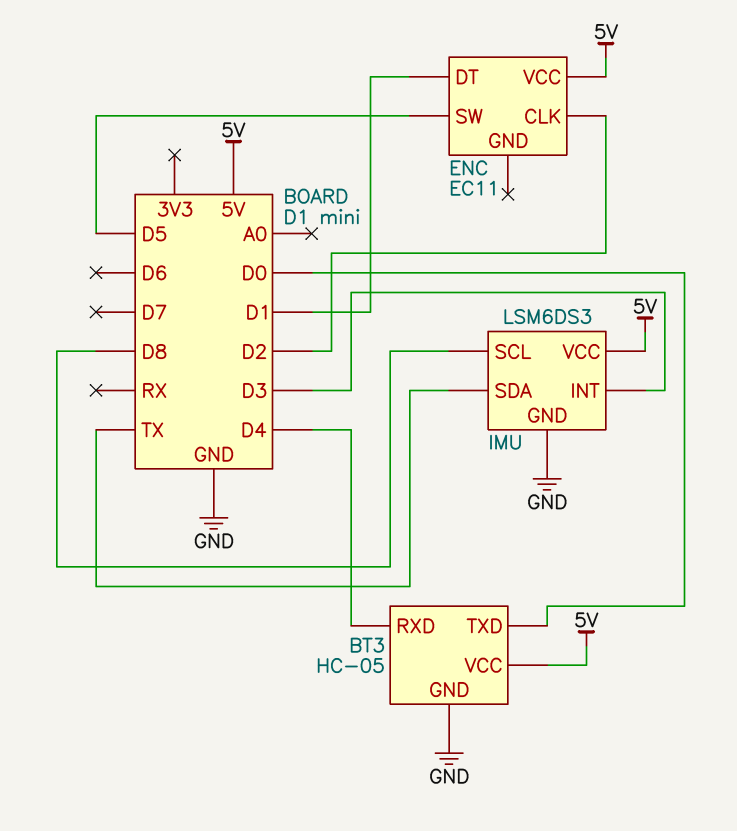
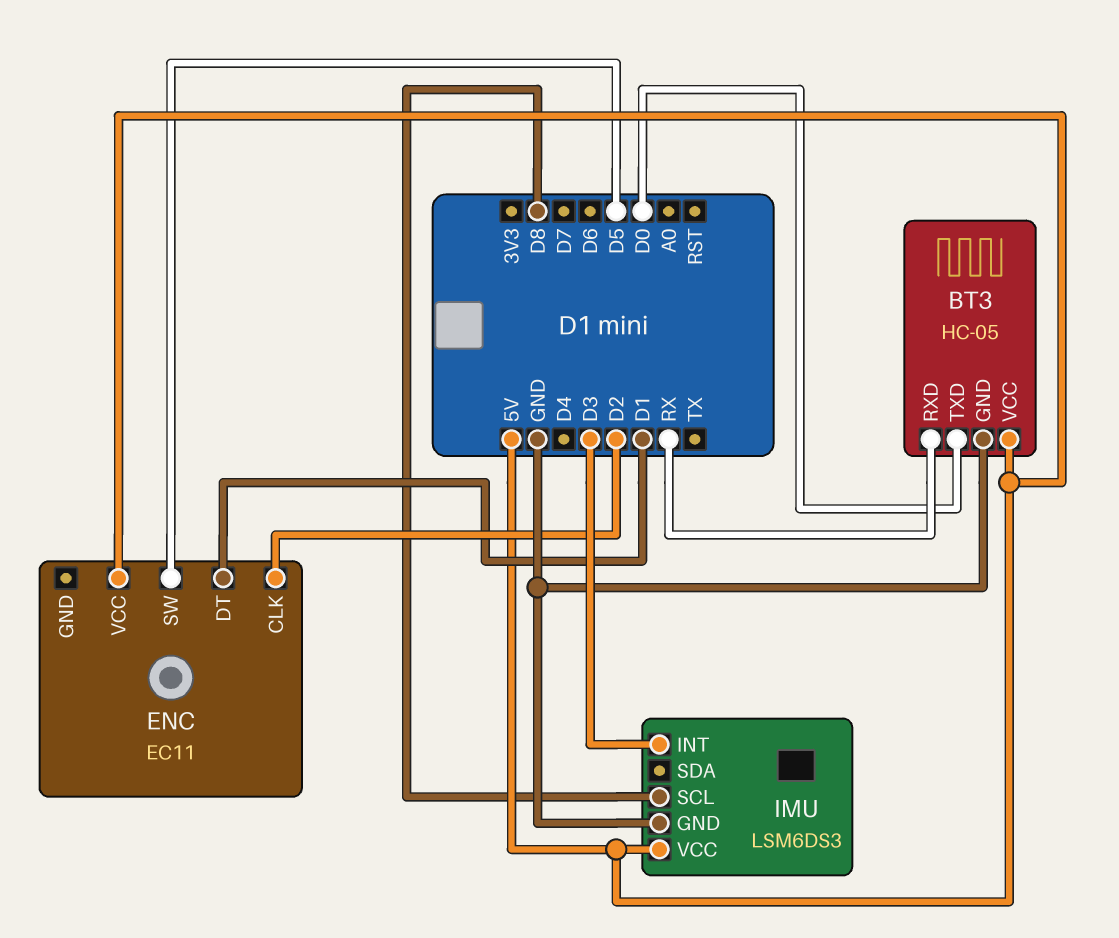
BT3 pin RXD: D4 -> RX
IMU pin SDA: TX -> none

